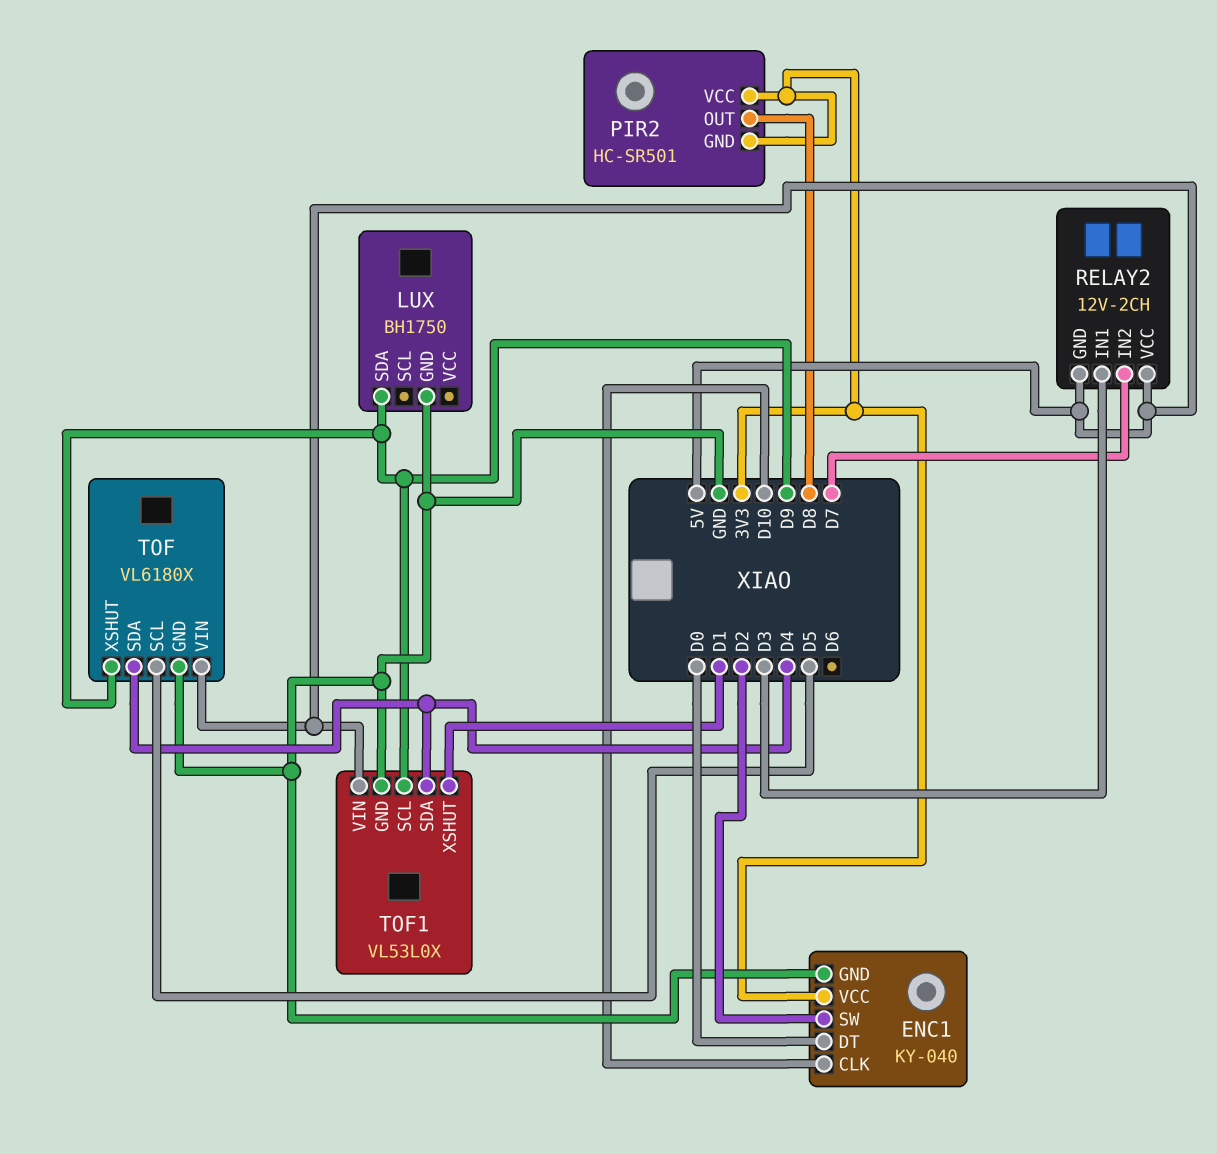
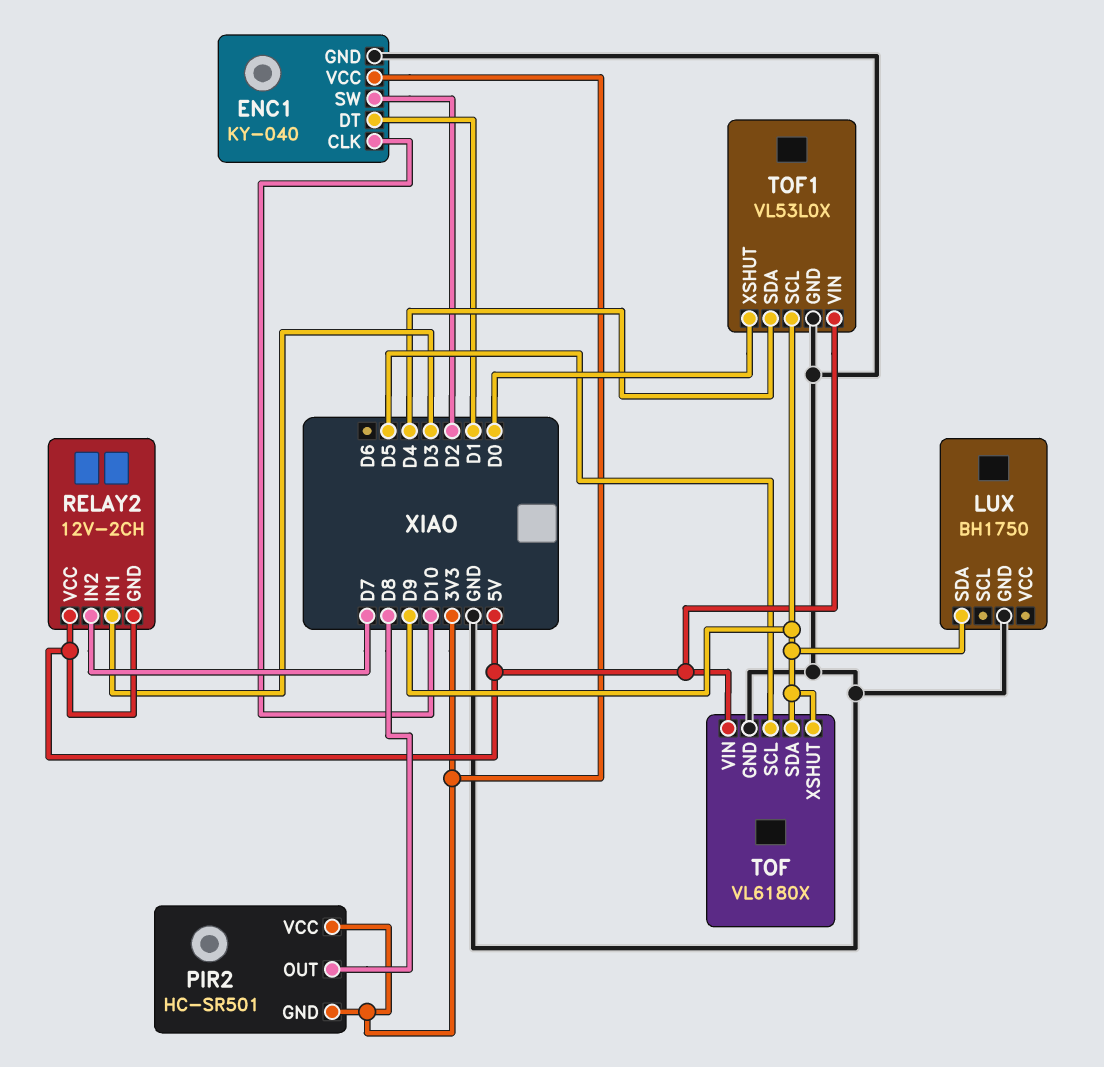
ENC1 pin DT: D0 -> D1
TOF pin SDA: D4 -> D9
TOF1 pin XSHUT: D1 -> D0

